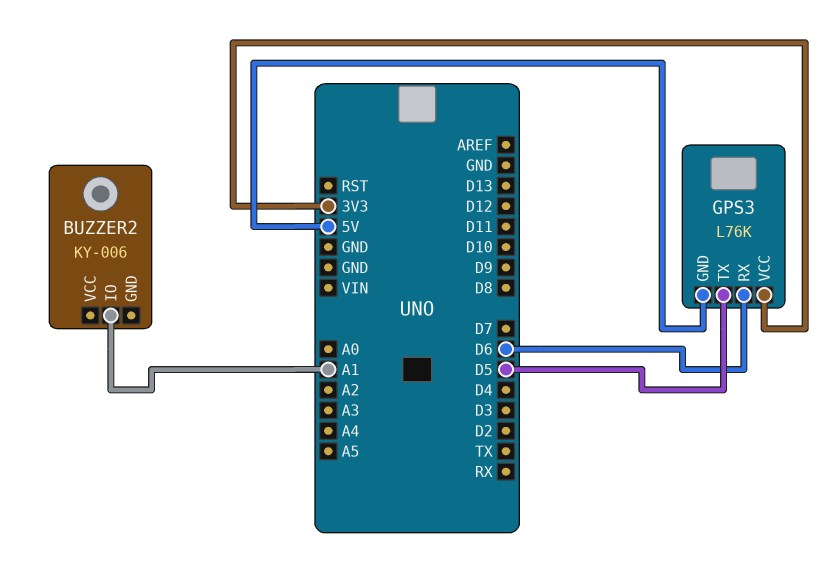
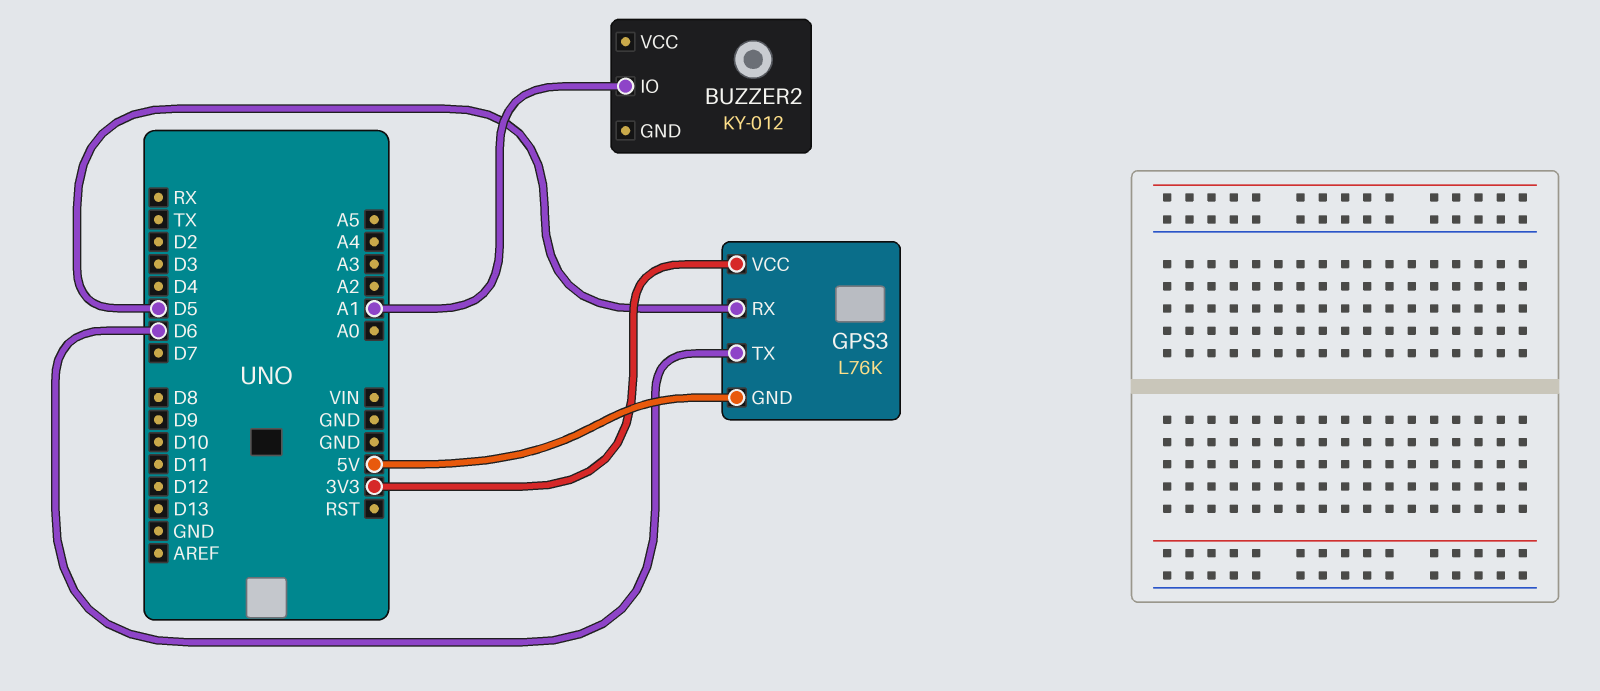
BUZZER2: KY-006 -> KY-012
GPS3 pin RX: D6 -> D5
GPS3 pin TX: D5 -> D6

